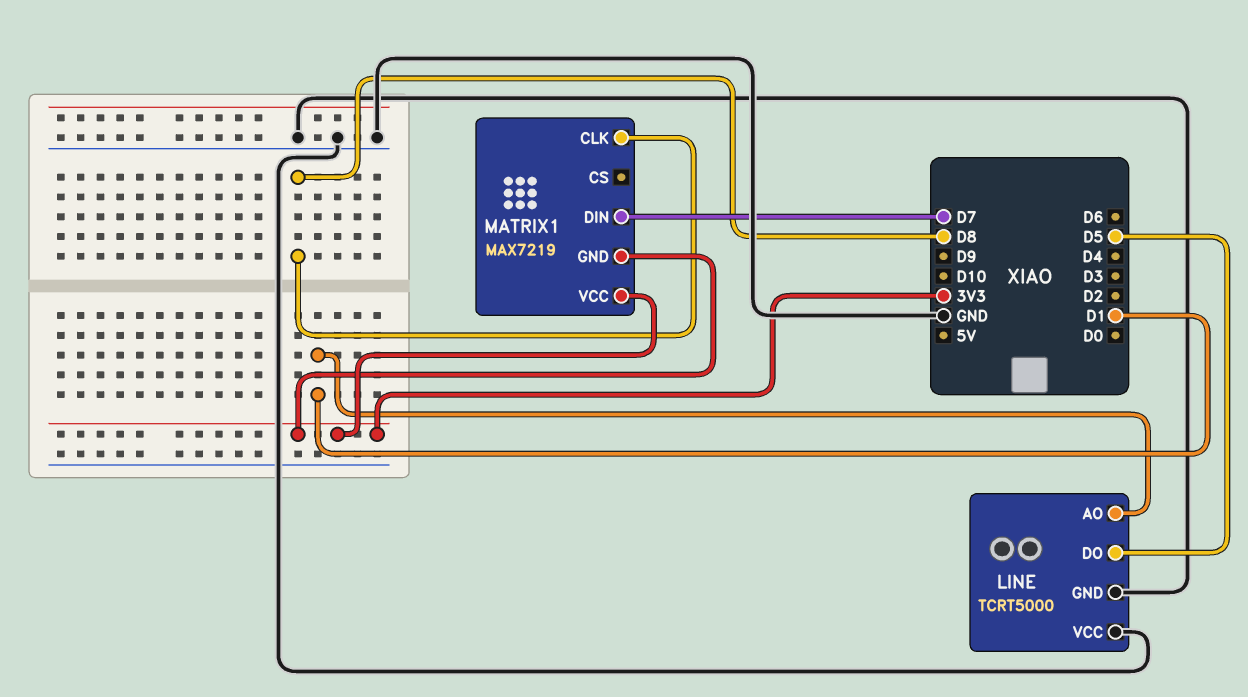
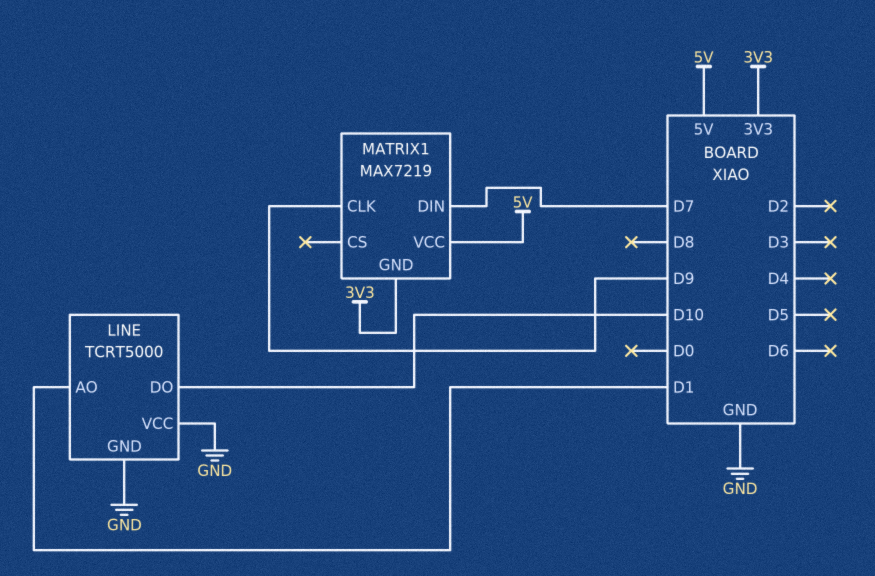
LINE pin DO: D5 -> D10
MATRIX1 pin CLK: D8 -> D9
MATRIX1 pin VCC: 3V3 -> 5V

